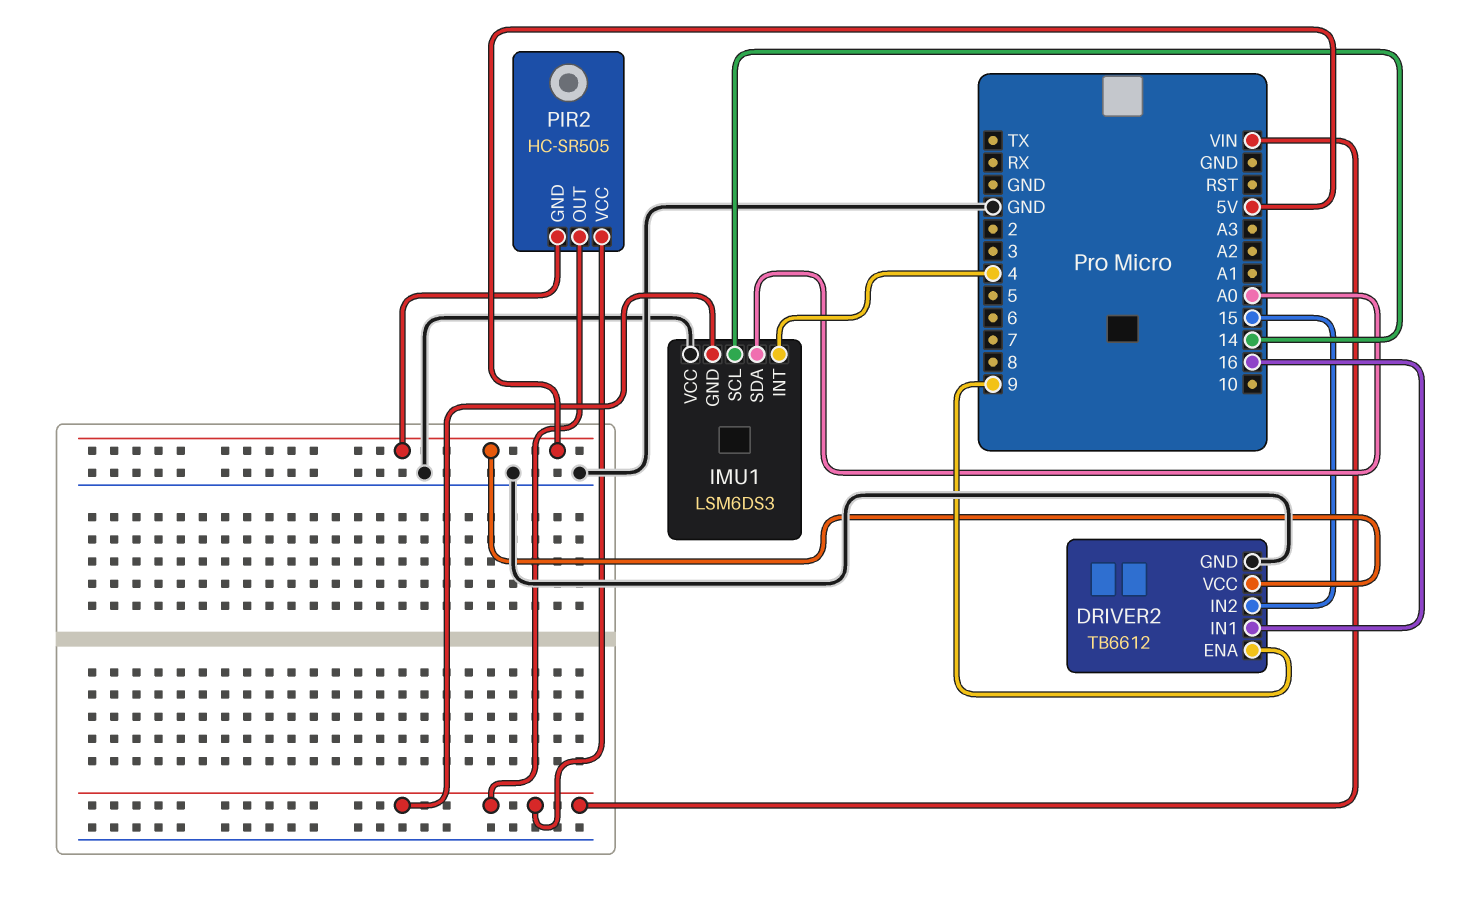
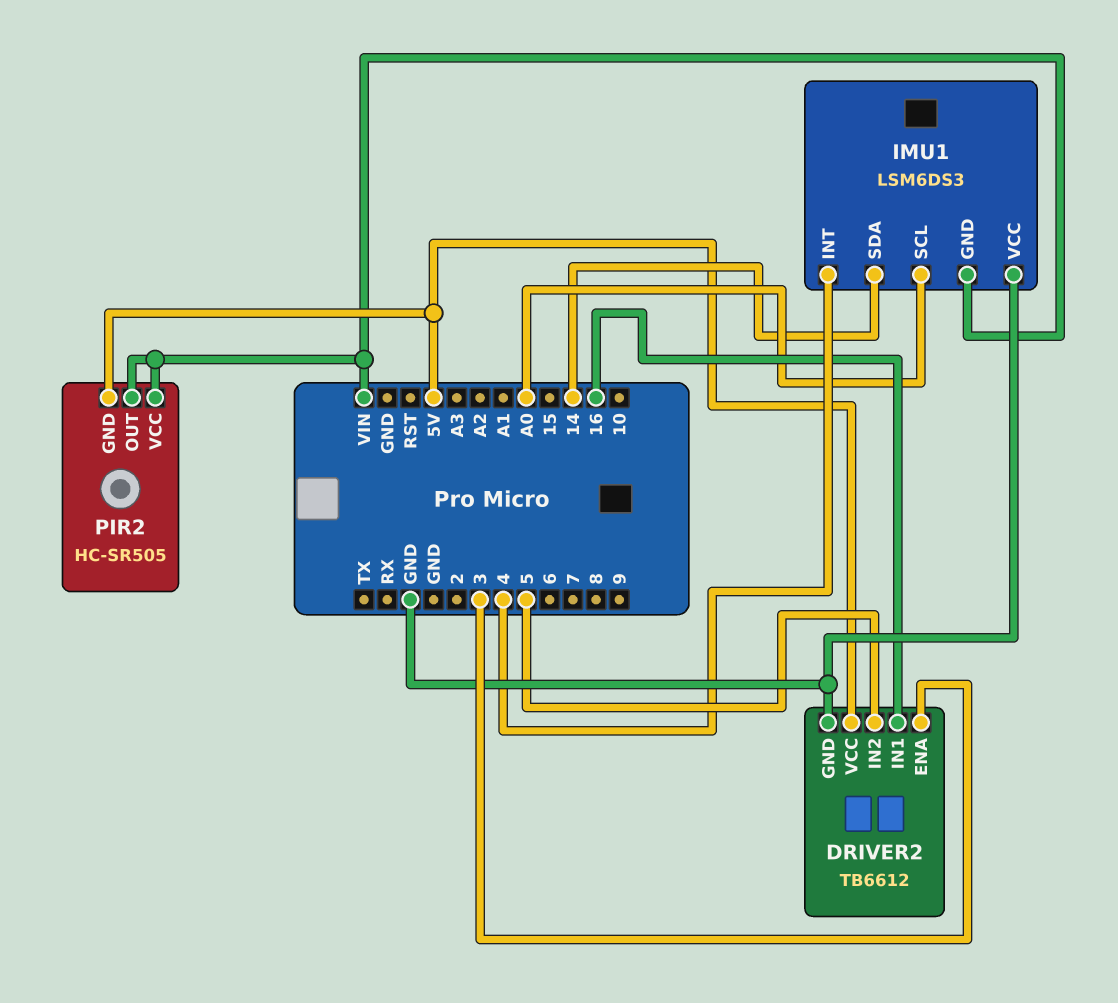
DRIVER2 pin ENA: 9 -> 3
DRIVER2 pin IN2: 15 -> 5
IMU1 pin SCL: 14 -> A0
IMU1 pin SDA: A0 -> 14

